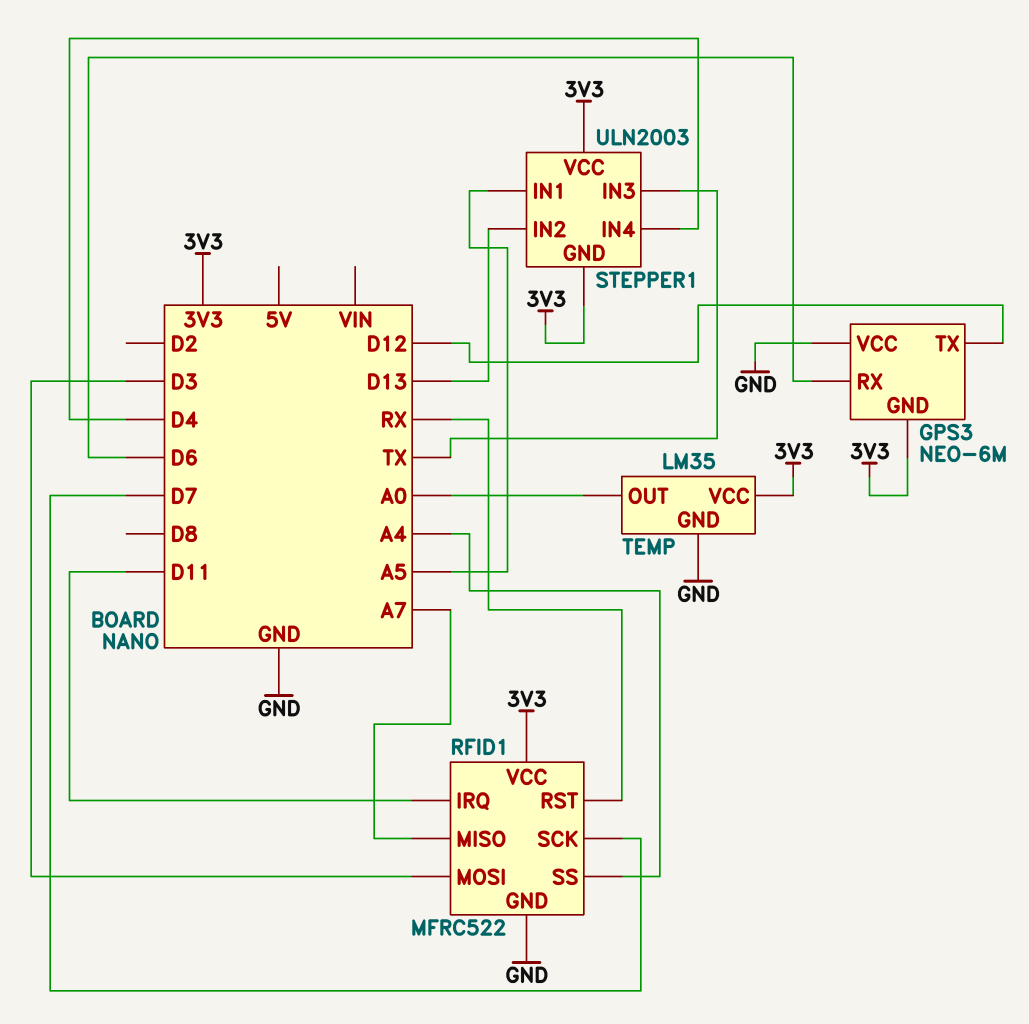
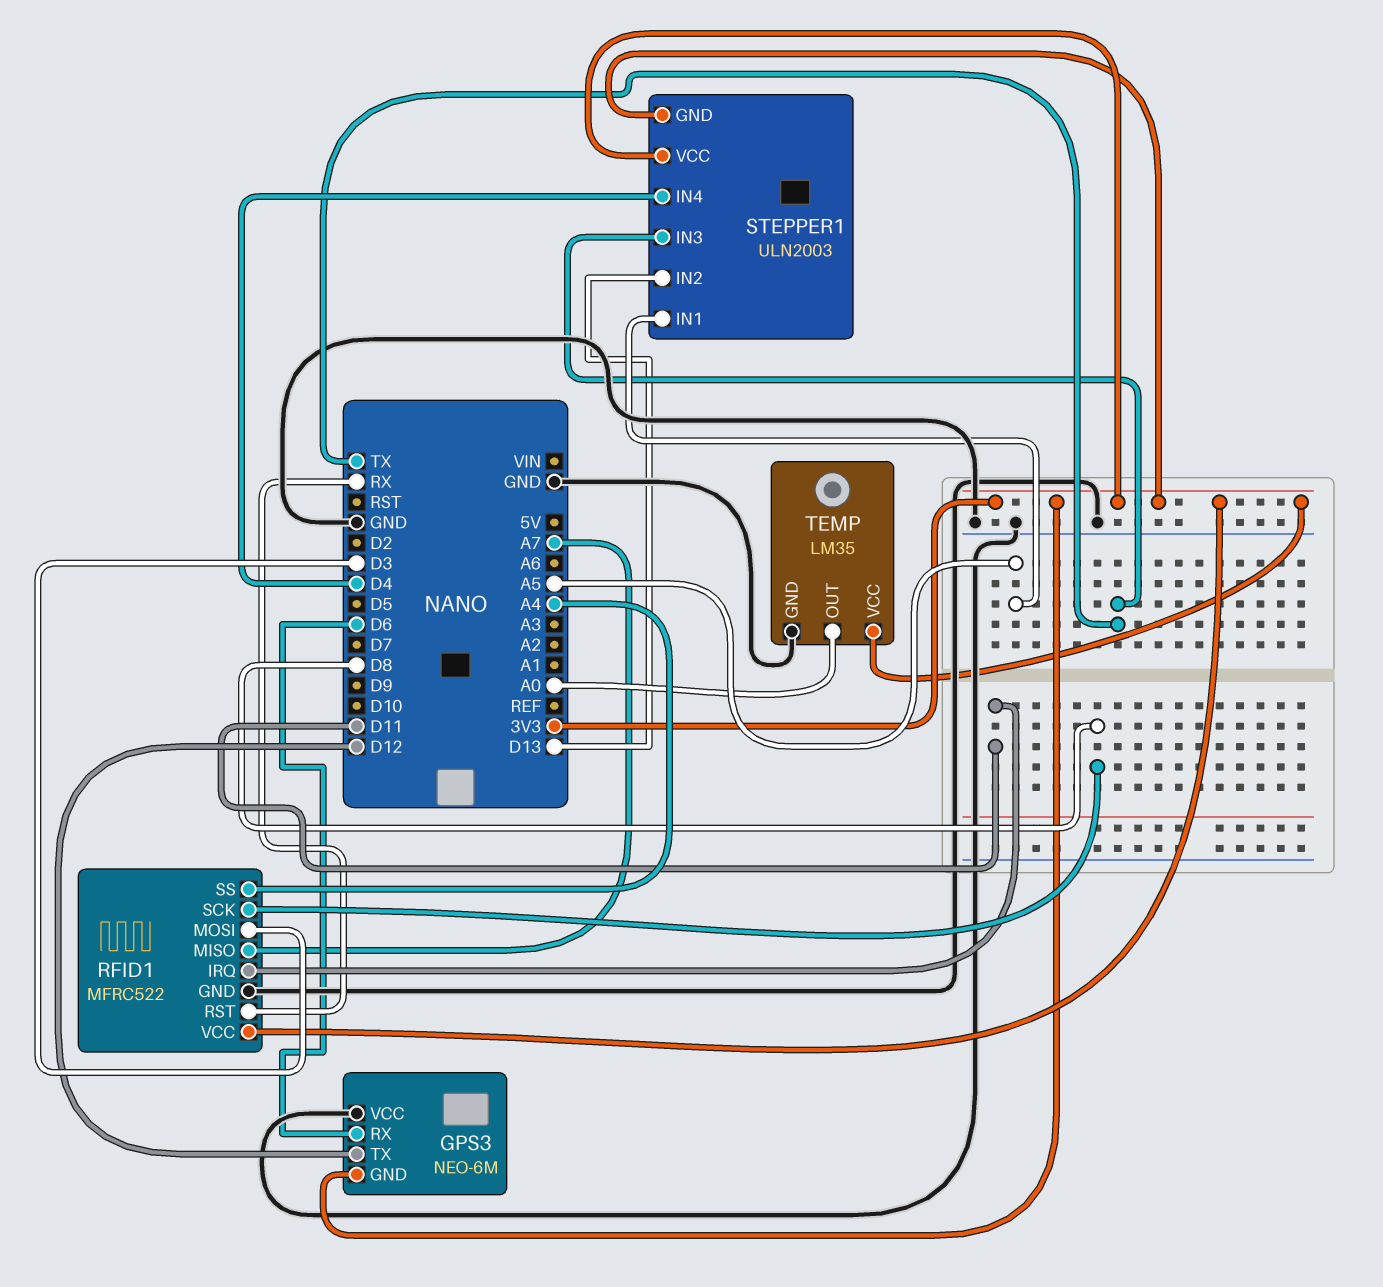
RFID1 pin SCK: D7 -> D8

